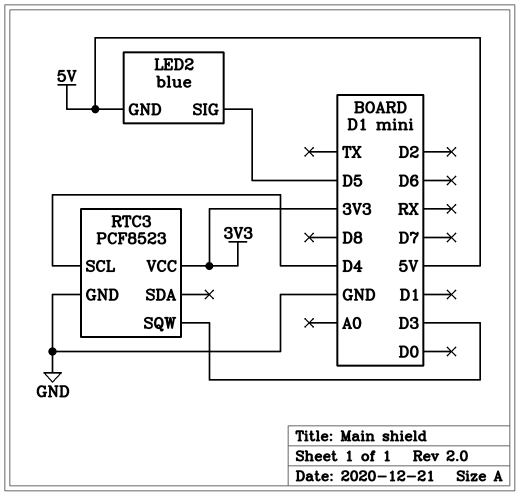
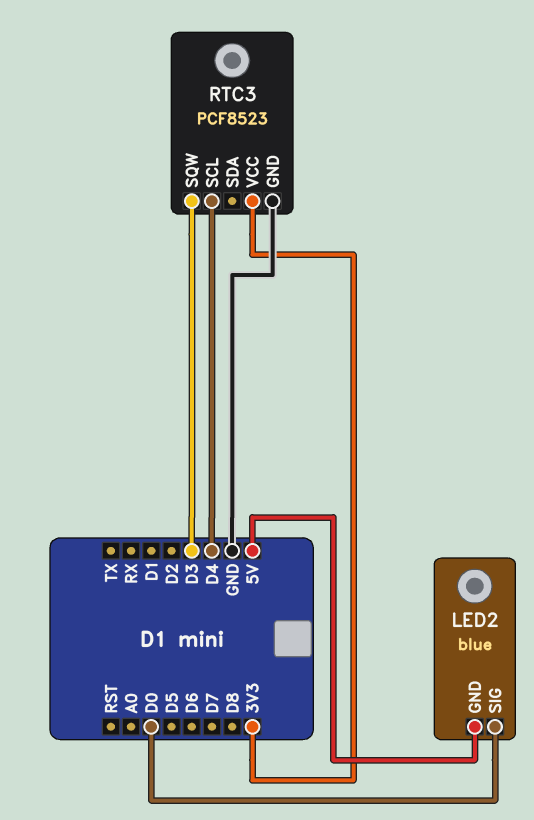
LED2 pin SIG: D5 -> D0

